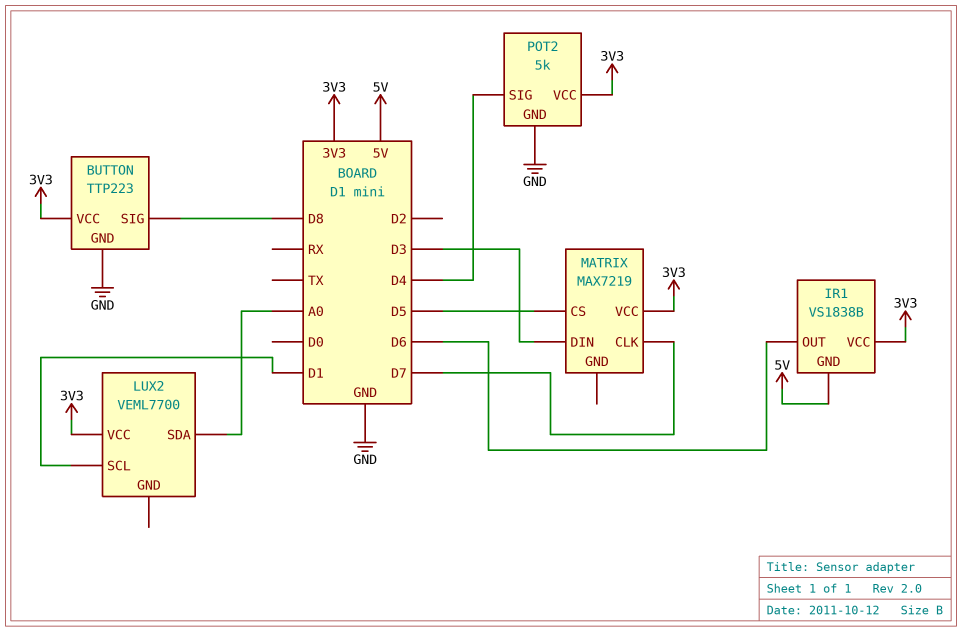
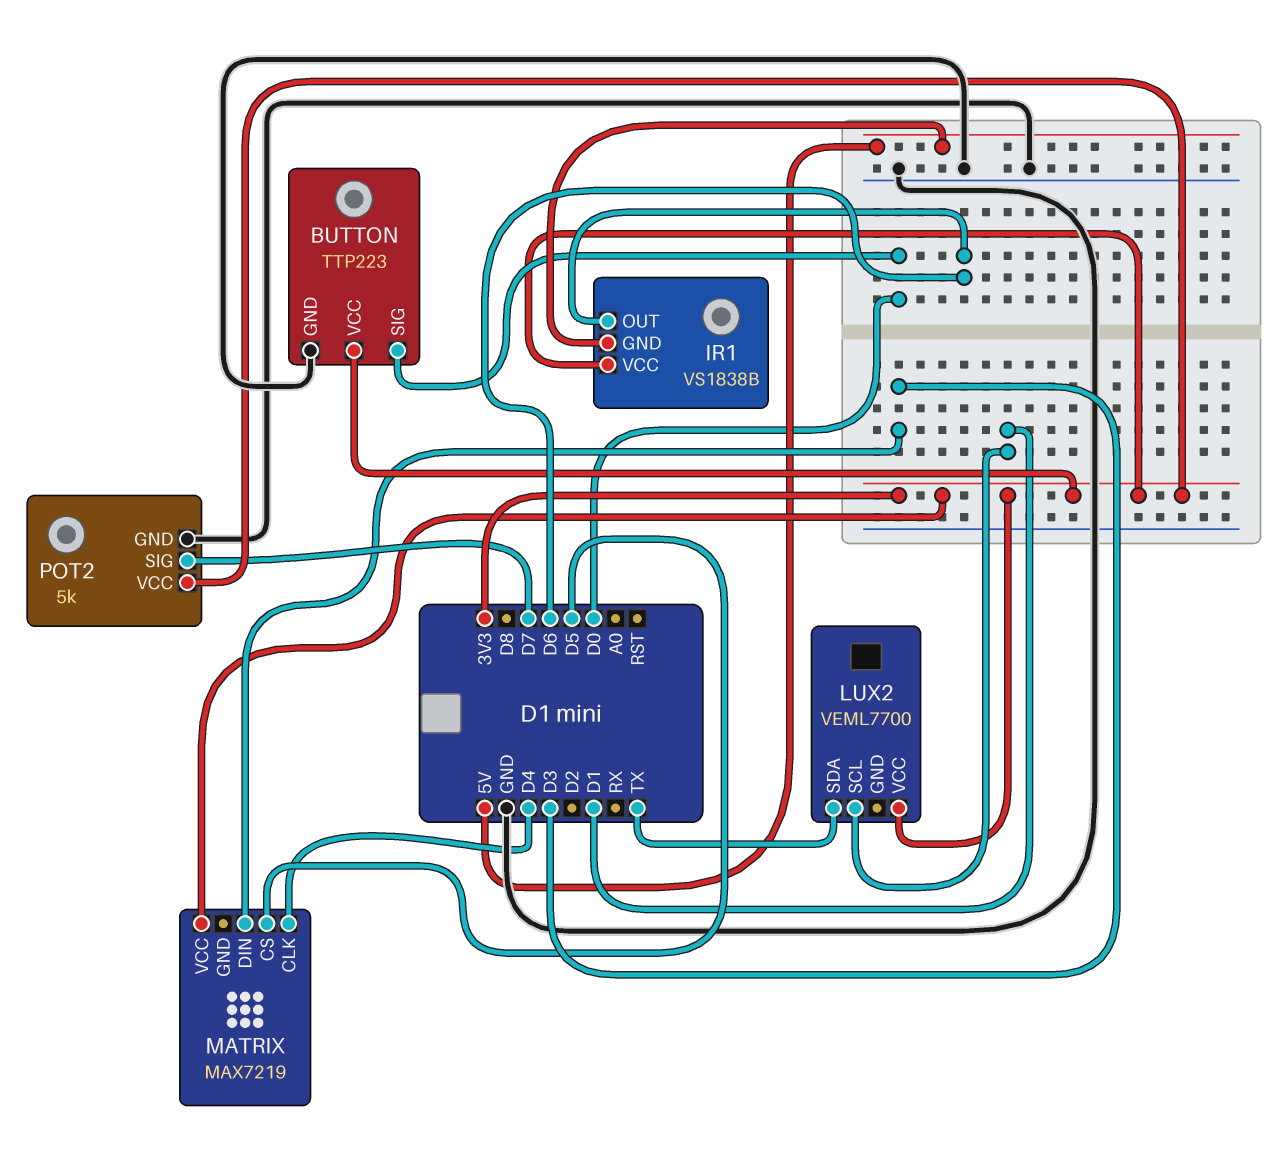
BUTTON pin SIG: D8 -> D0
LUX2 pin SDA: A0 -> TX
MATRIX pin CLK: D7 -> D4
POT2 pin SIG: D4 -> D7

